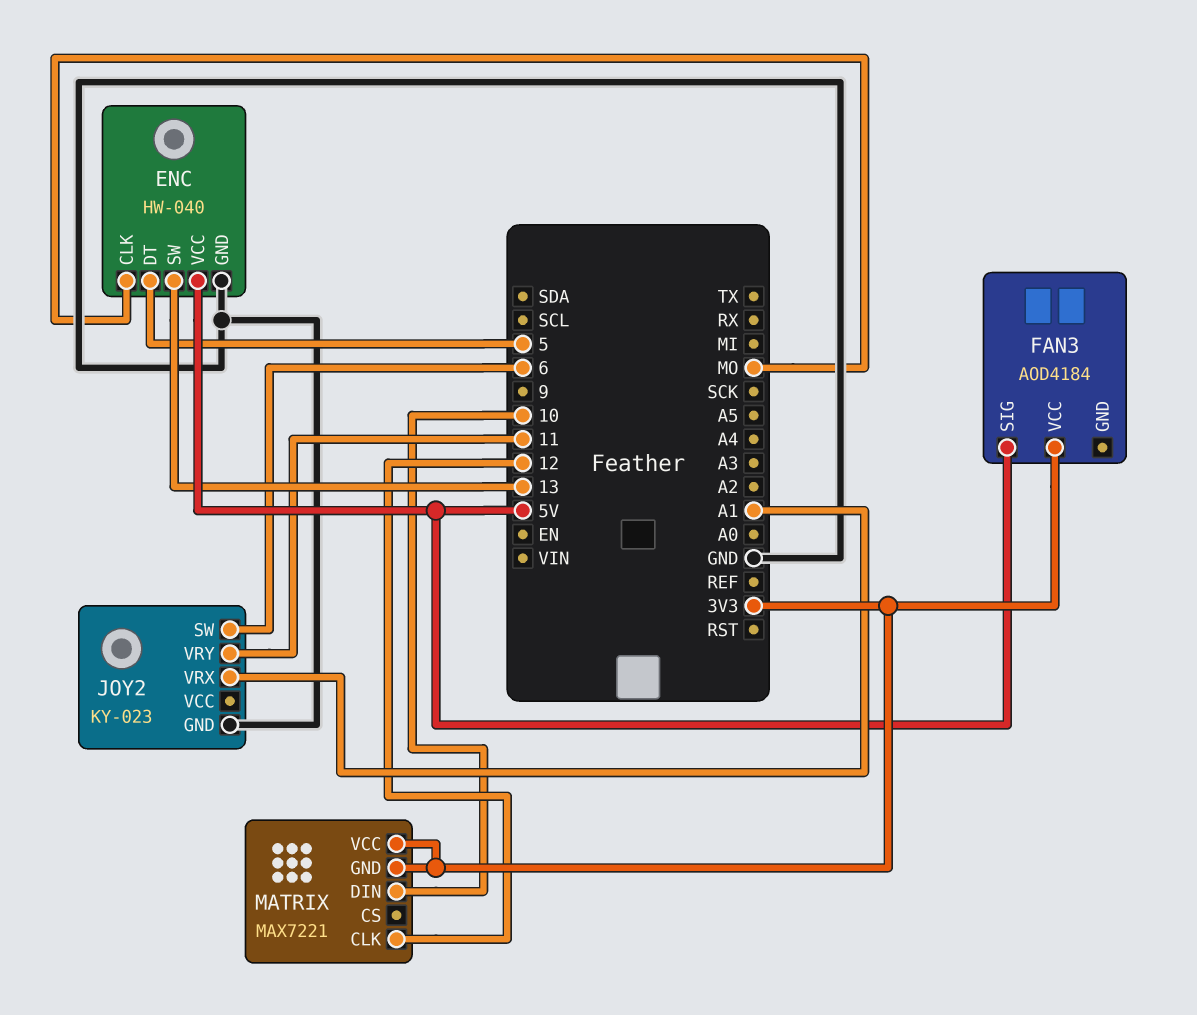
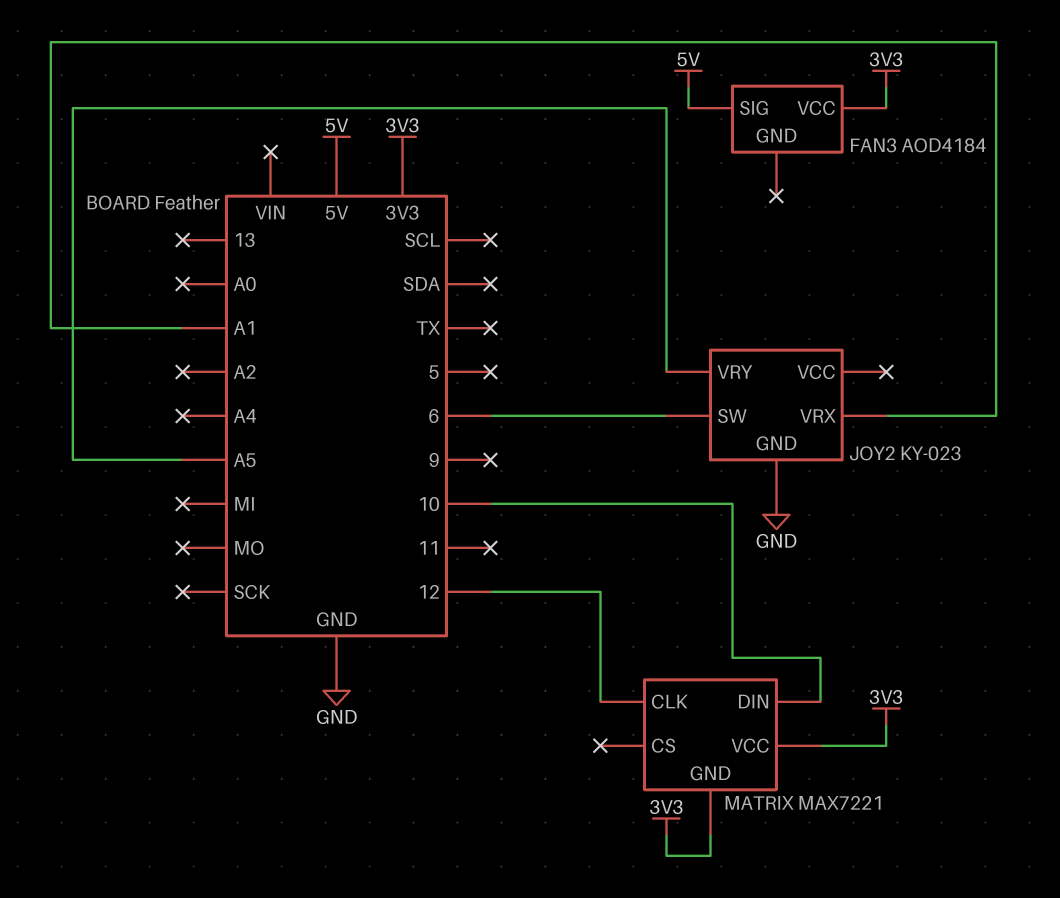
ENC: HW-040 -> none
ENC pin CLK: MO -> none
ENC pin DT: 5 -> none
ENC pin GND: GND -> none
ENC pin SW: 13 -> none
ENC pin VCC: 5V -> none
JOY2 pin VRY: 11 -> A5

